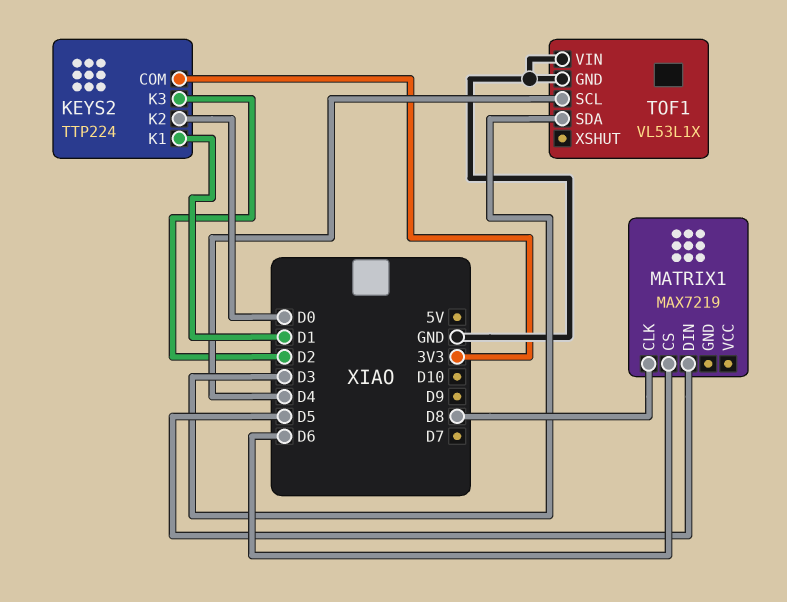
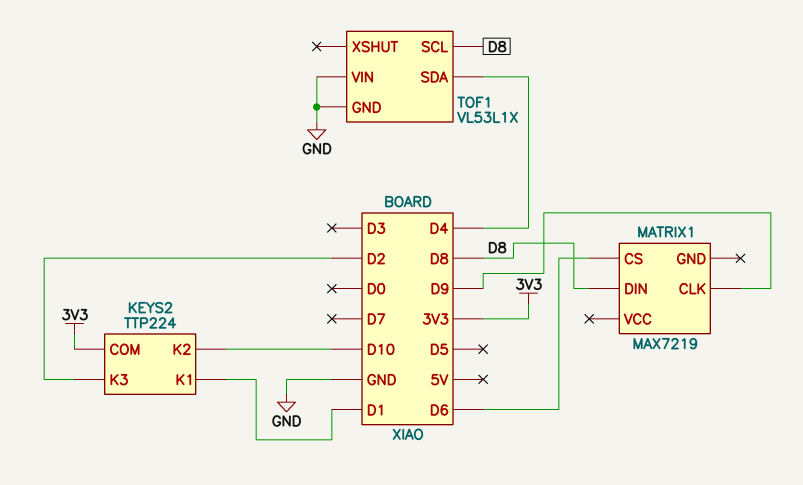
KEYS2 pin K2: D0 -> D10
MATRIX1 pin CLK: D8 -> D9
MATRIX1 pin DIN: D5 -> D8
TOF1 pin SCL: D4 -> D8
TOF1 pin SDA: D3 -> D4

